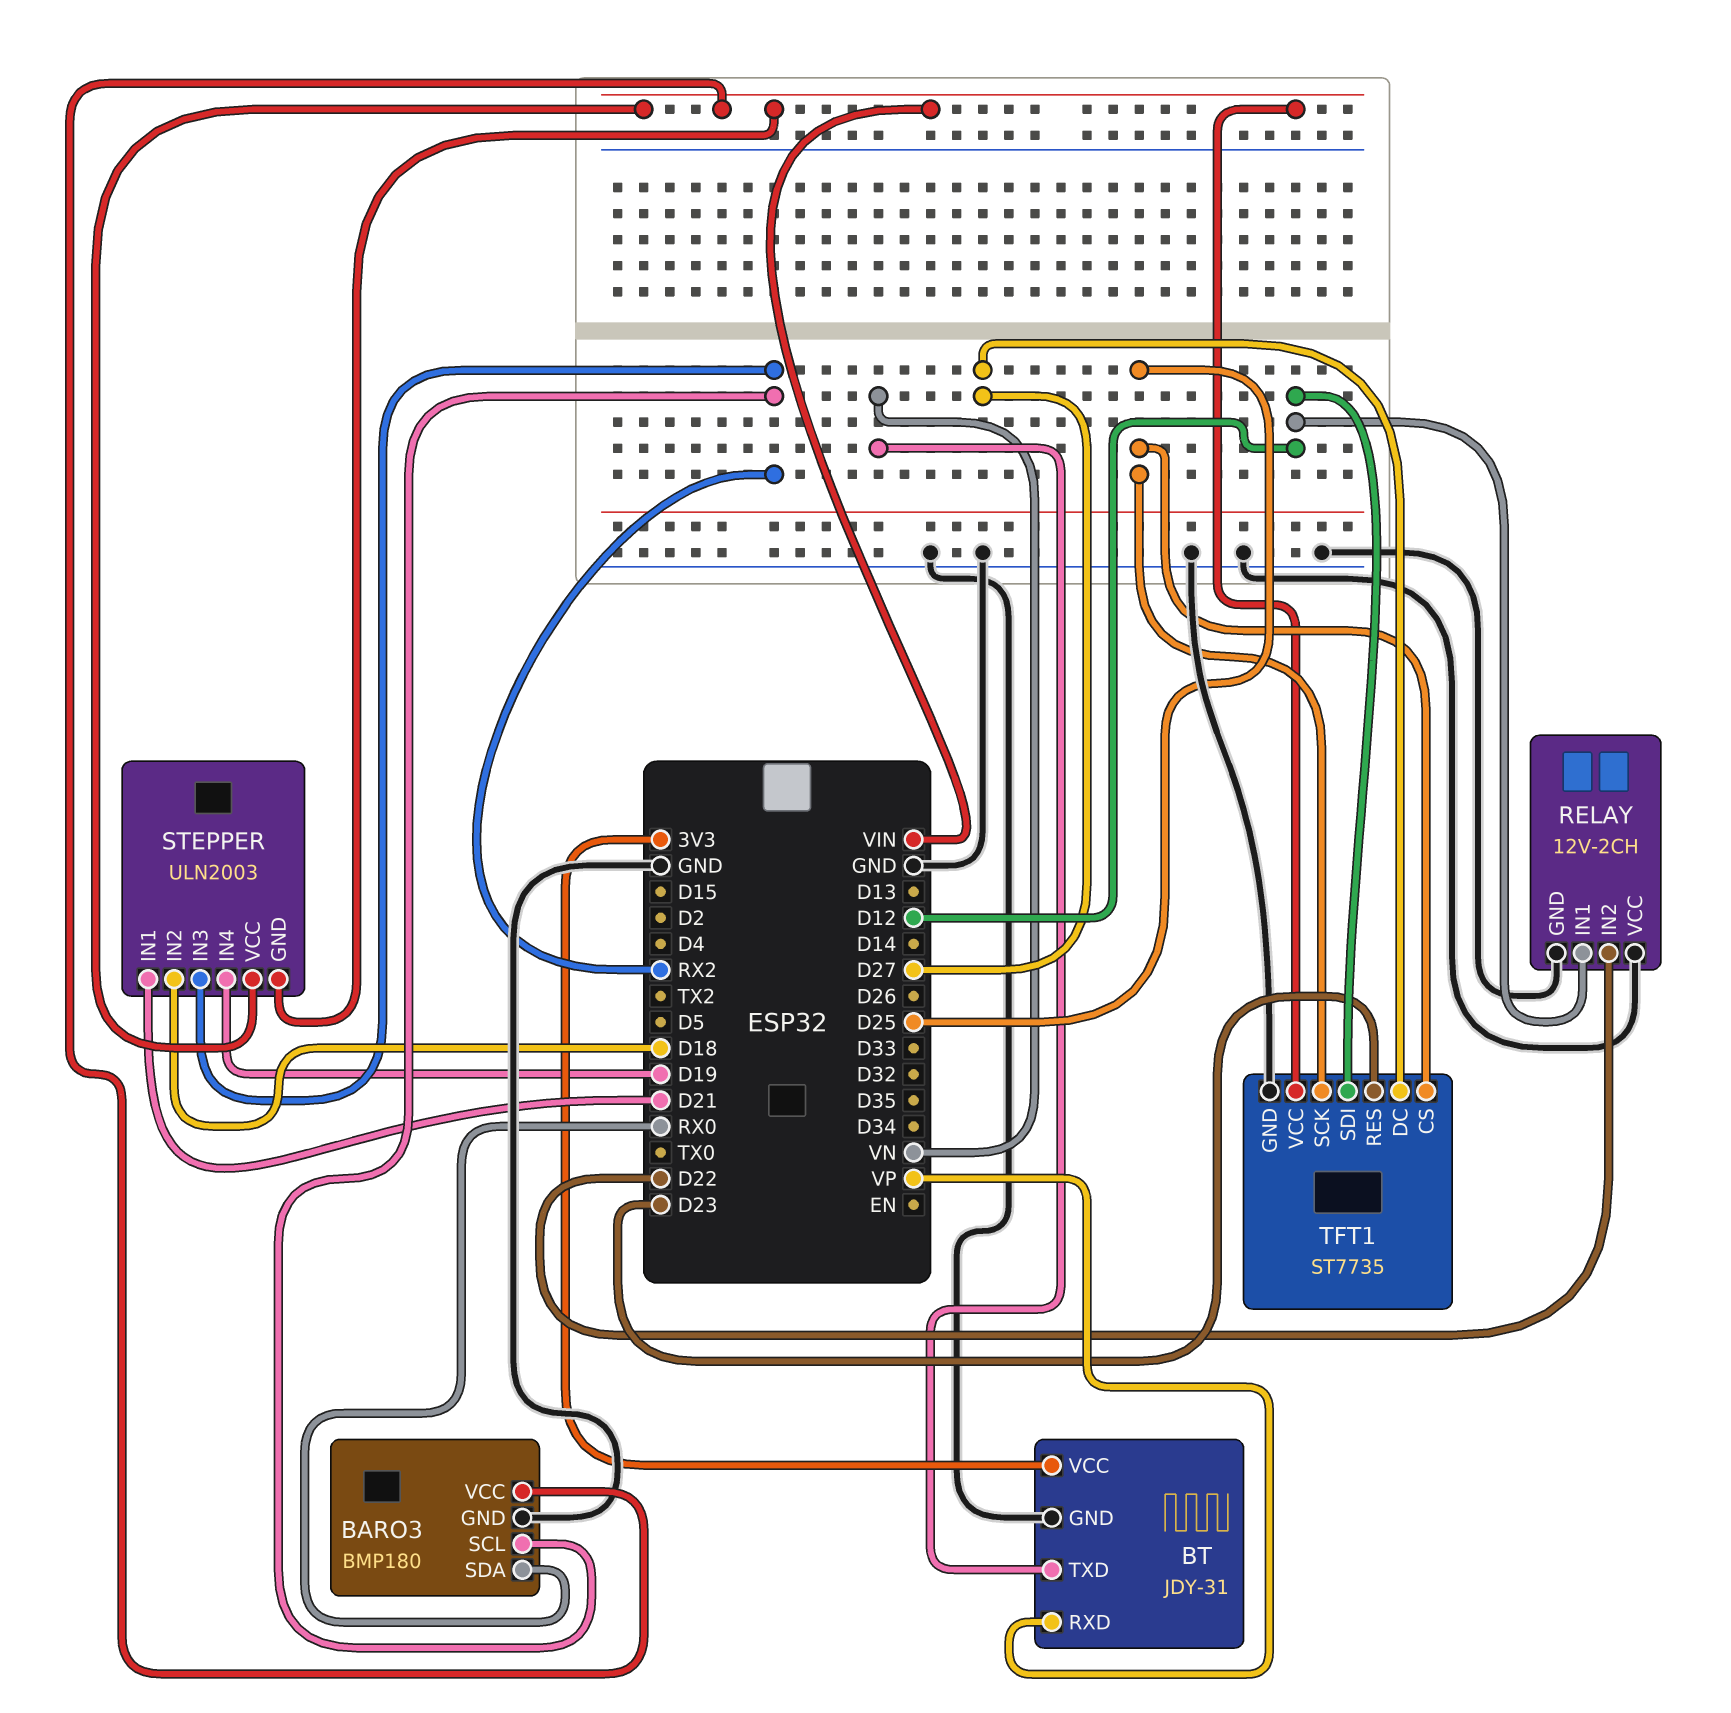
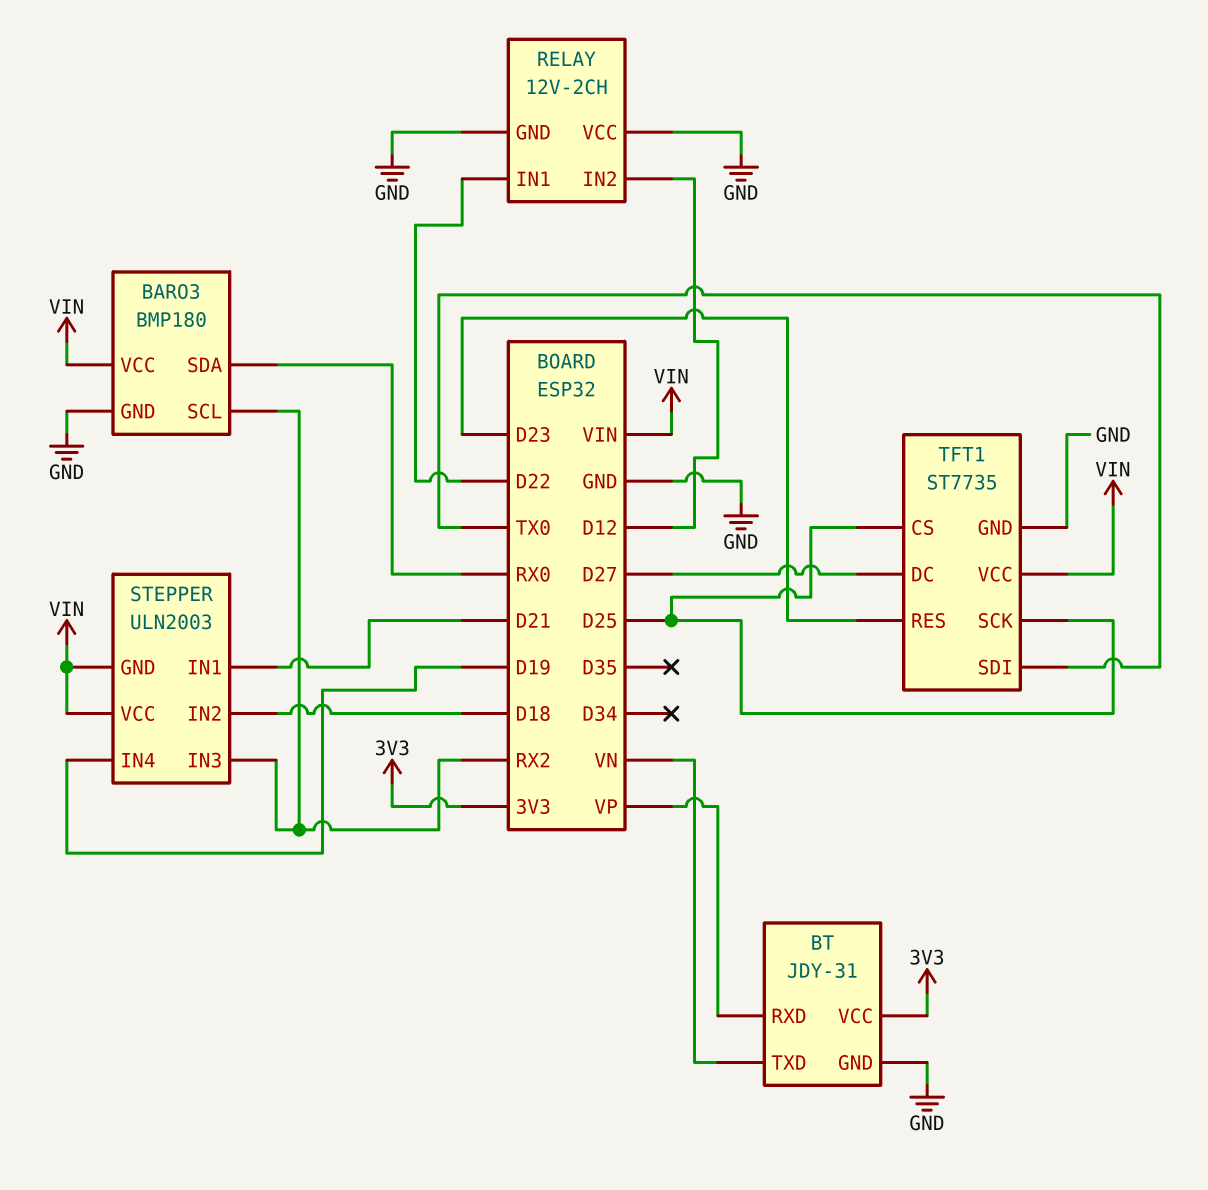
RELAY pin IN1: D12 -> D22
RELAY pin IN2: D22 -> D12
TFT1 pin SDI: D12 -> TX0

